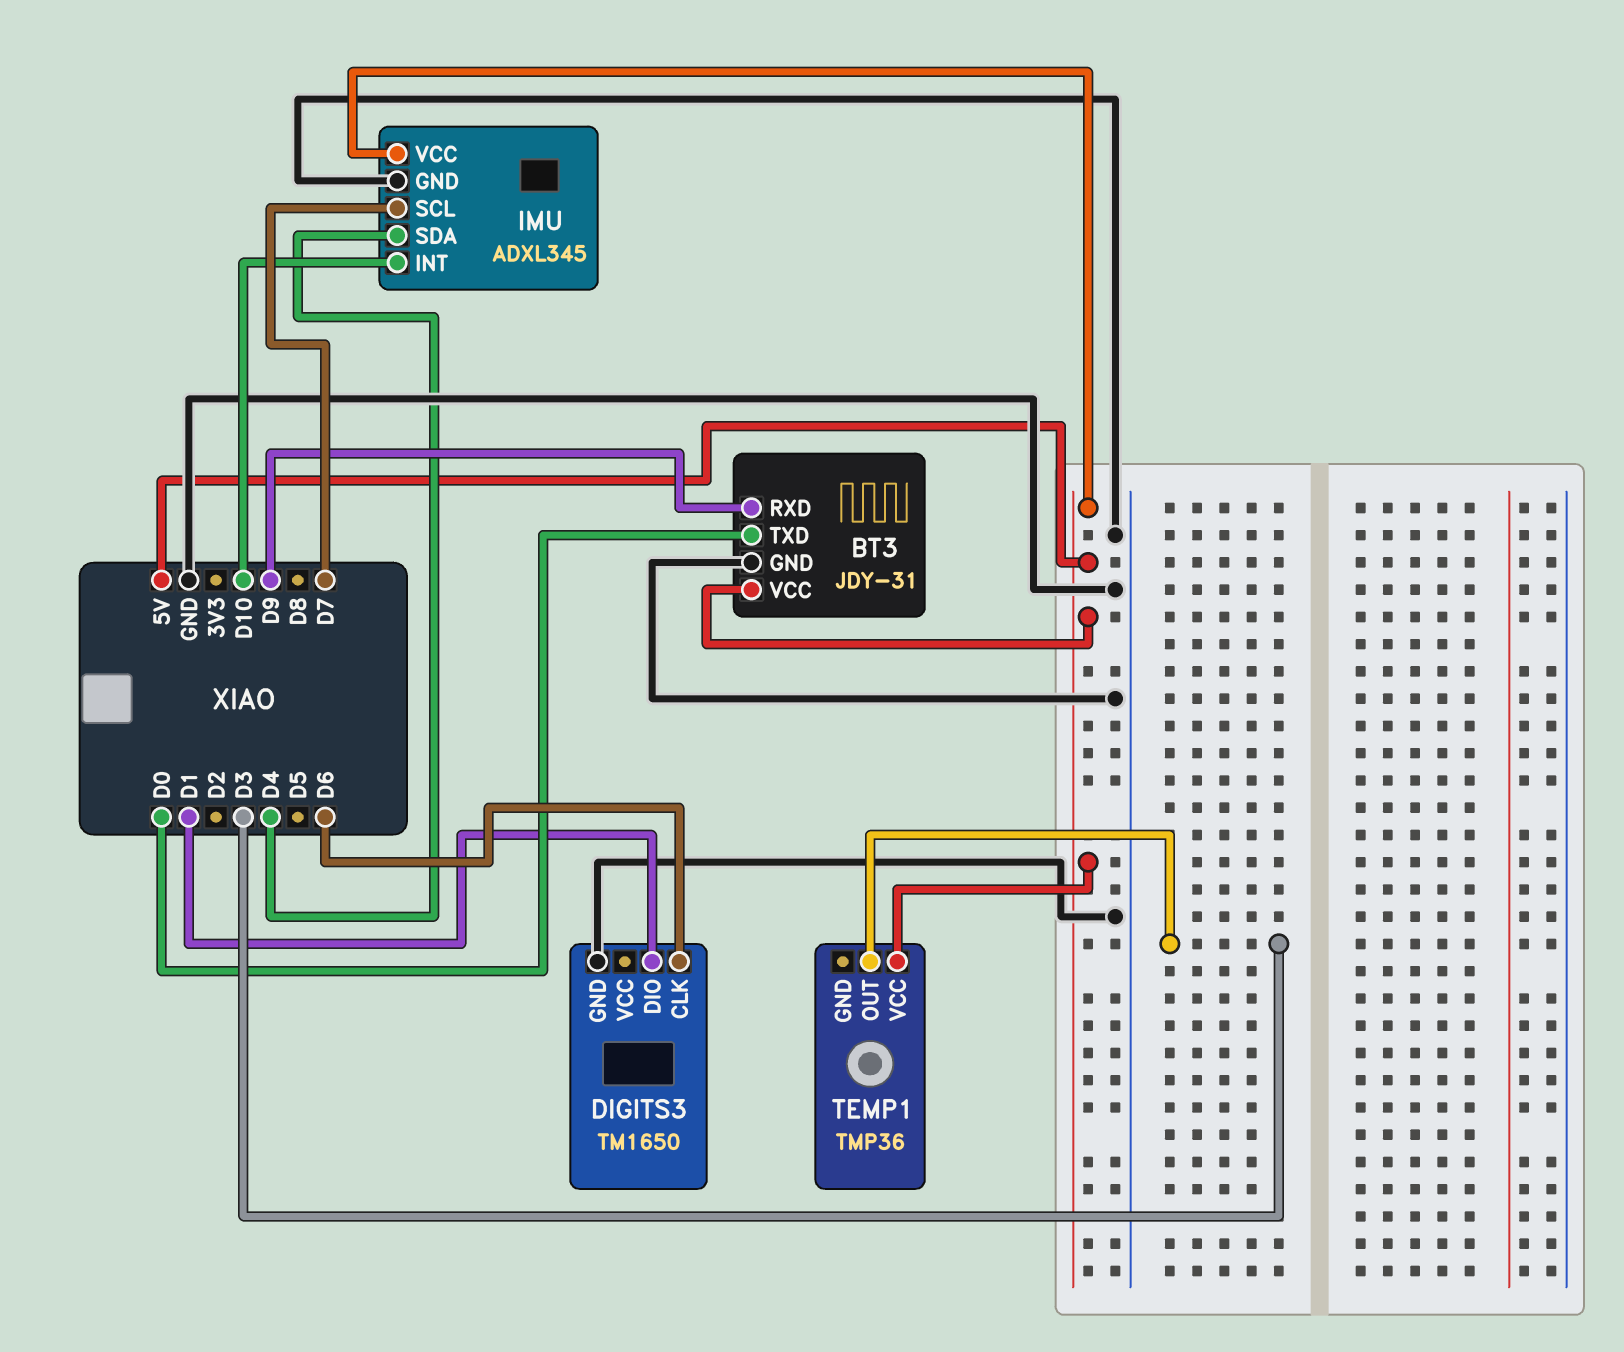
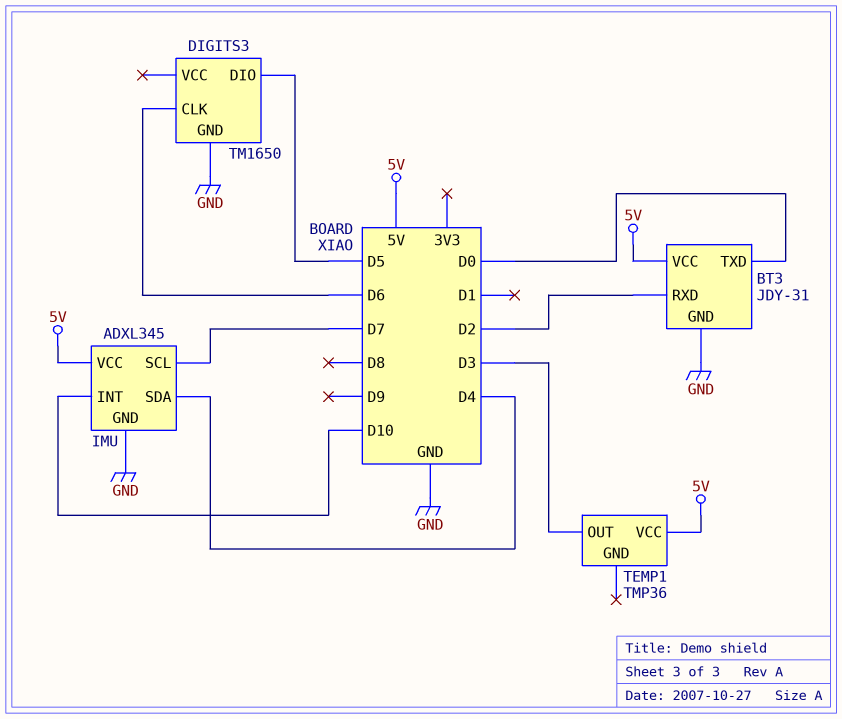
BT3 pin RXD: D9 -> D2
DIGITS3 pin DIO: D1 -> D5

